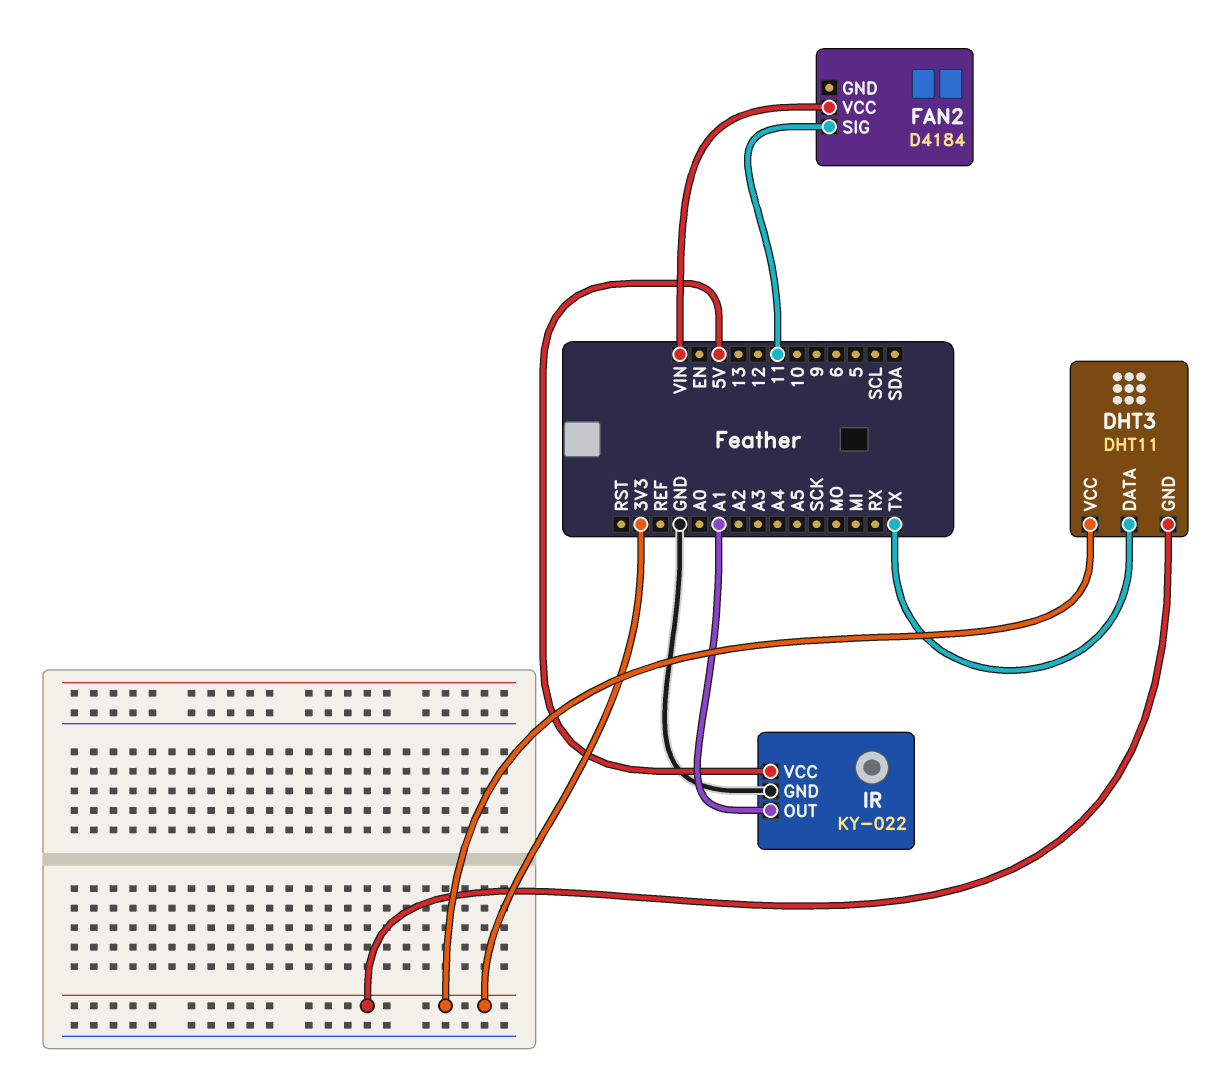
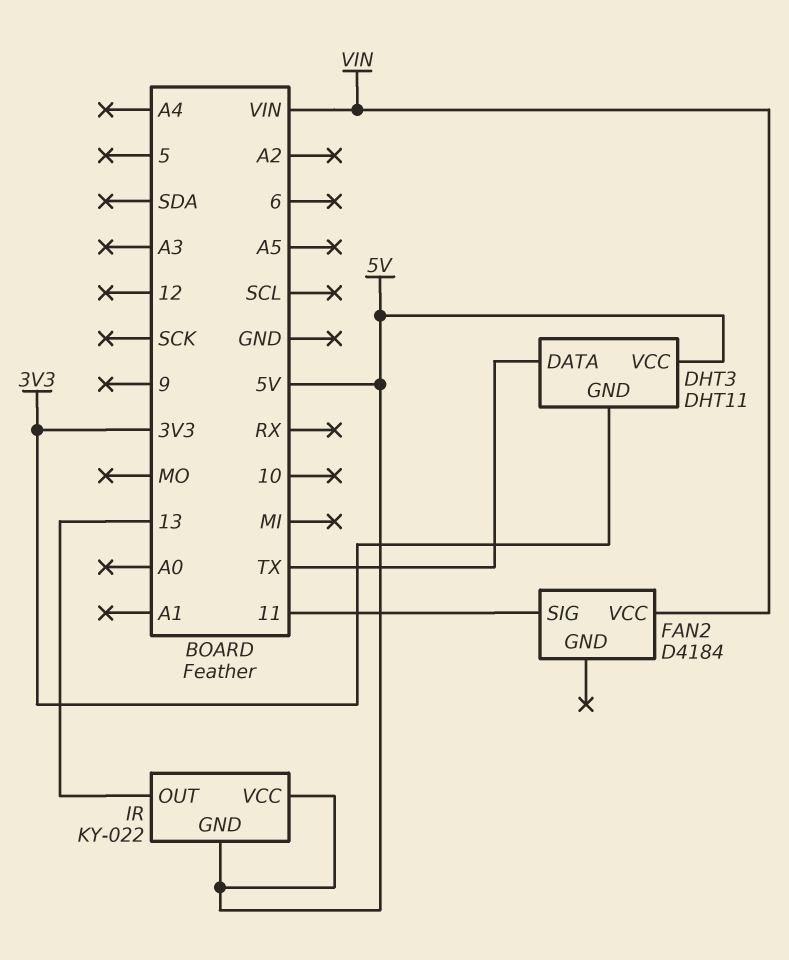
DHT3 pin VCC: 3V3 -> 5V
IR pin GND: GND -> 5V
IR pin OUT: A1 -> 13

